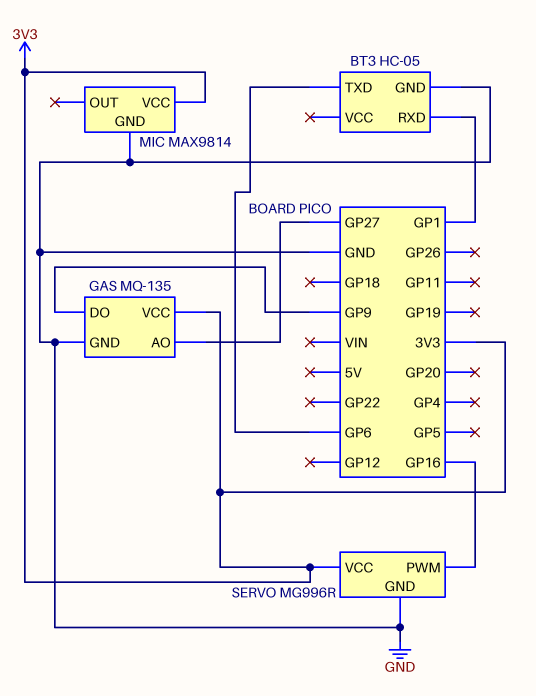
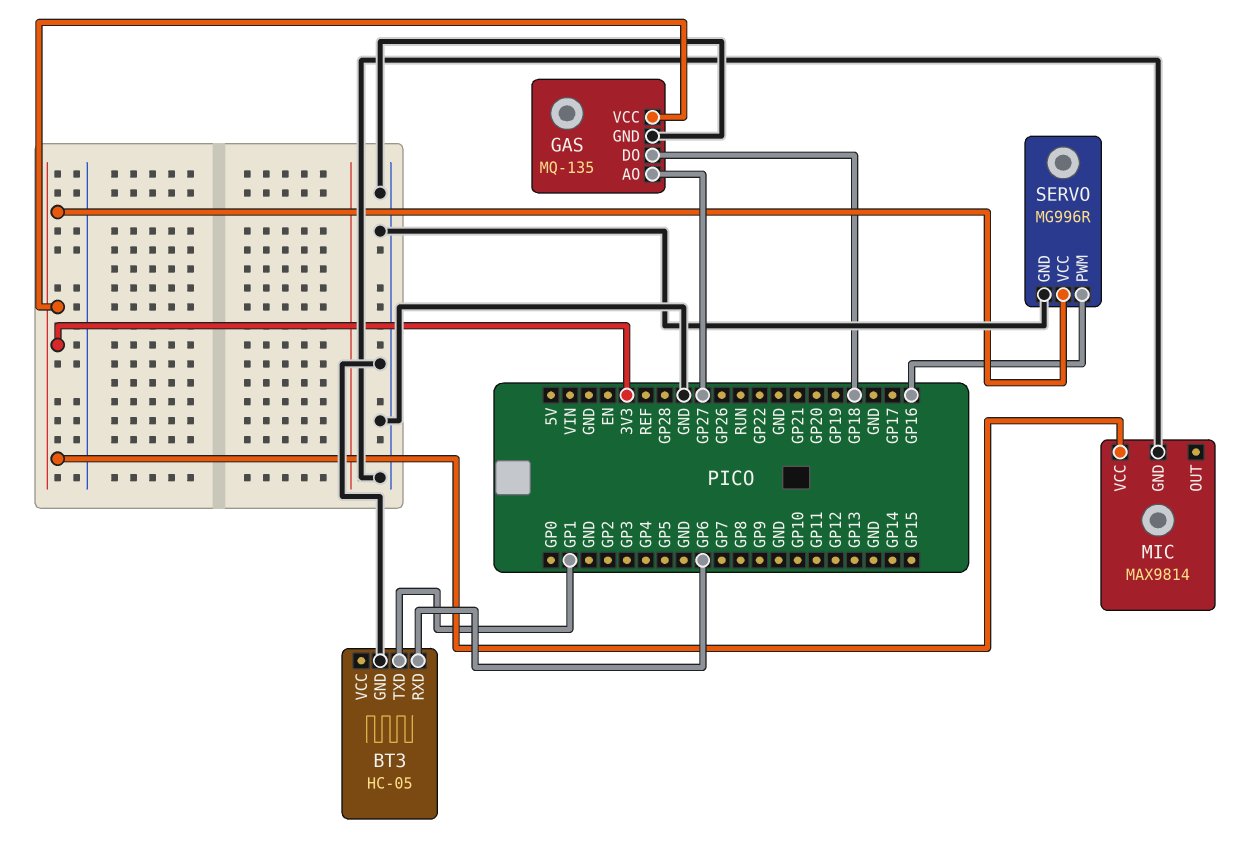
BT3 pin RXD: GP1 -> GP6
BT3 pin TXD: GP6 -> GP1
GAS pin DO: GP9 -> GP18

